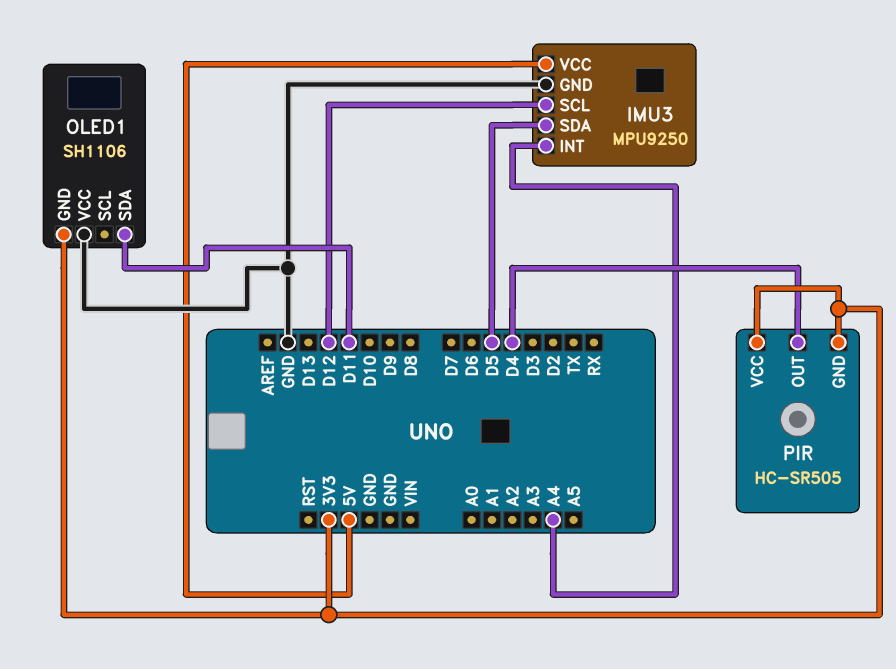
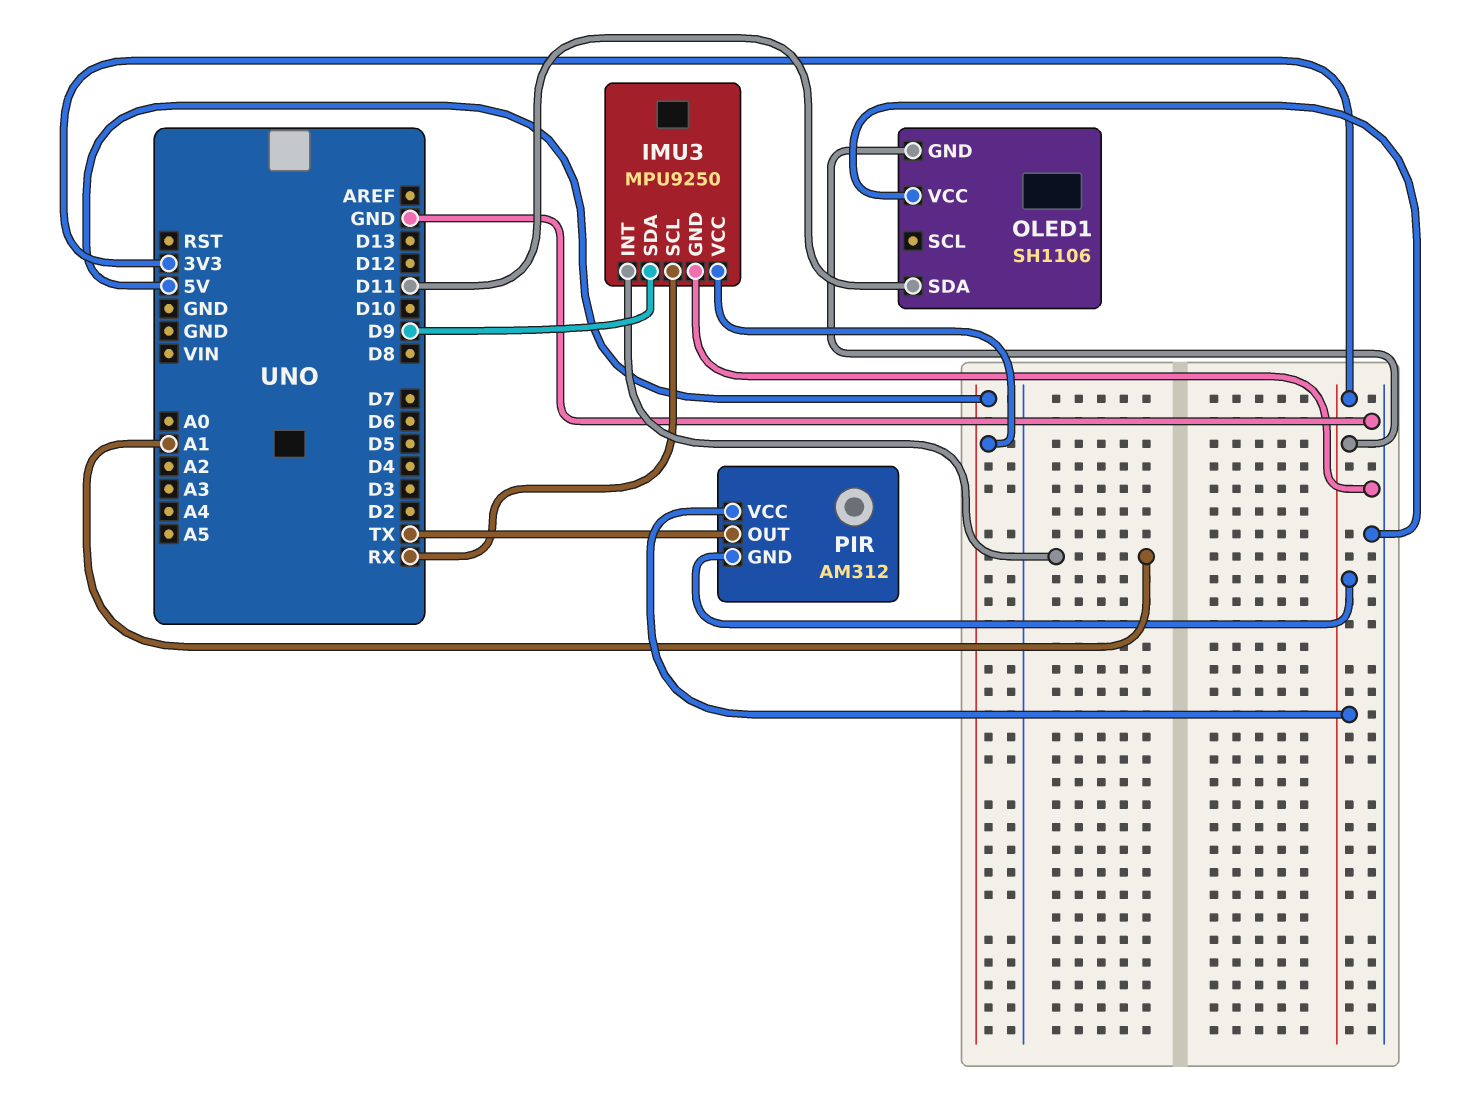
IMU3 pin INT: A4 -> A1
IMU3 pin SCL: D12 -> RX
IMU3 pin SDA: D5 -> D9
PIR: HC-SR505 -> AM312
PIR pin OUT: D4 -> TX

